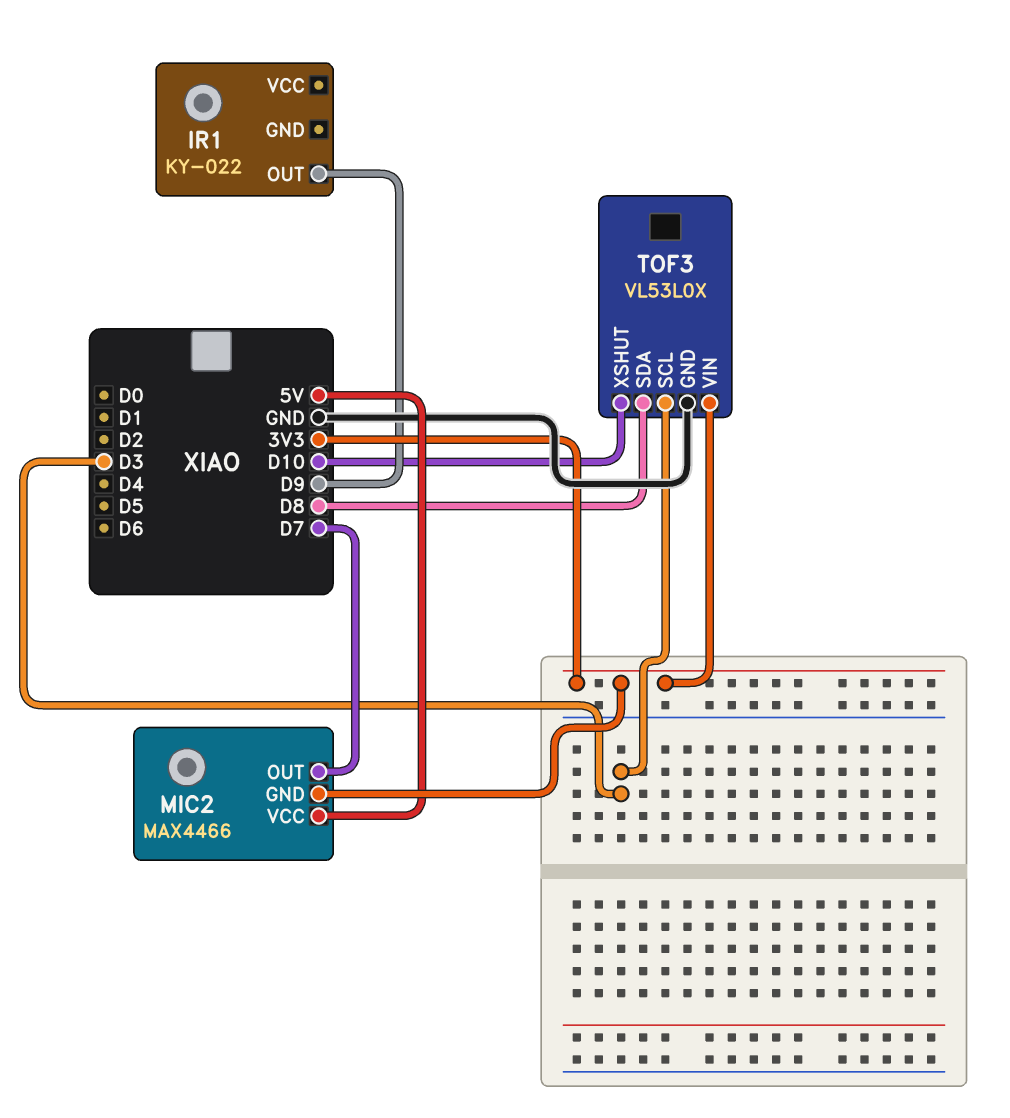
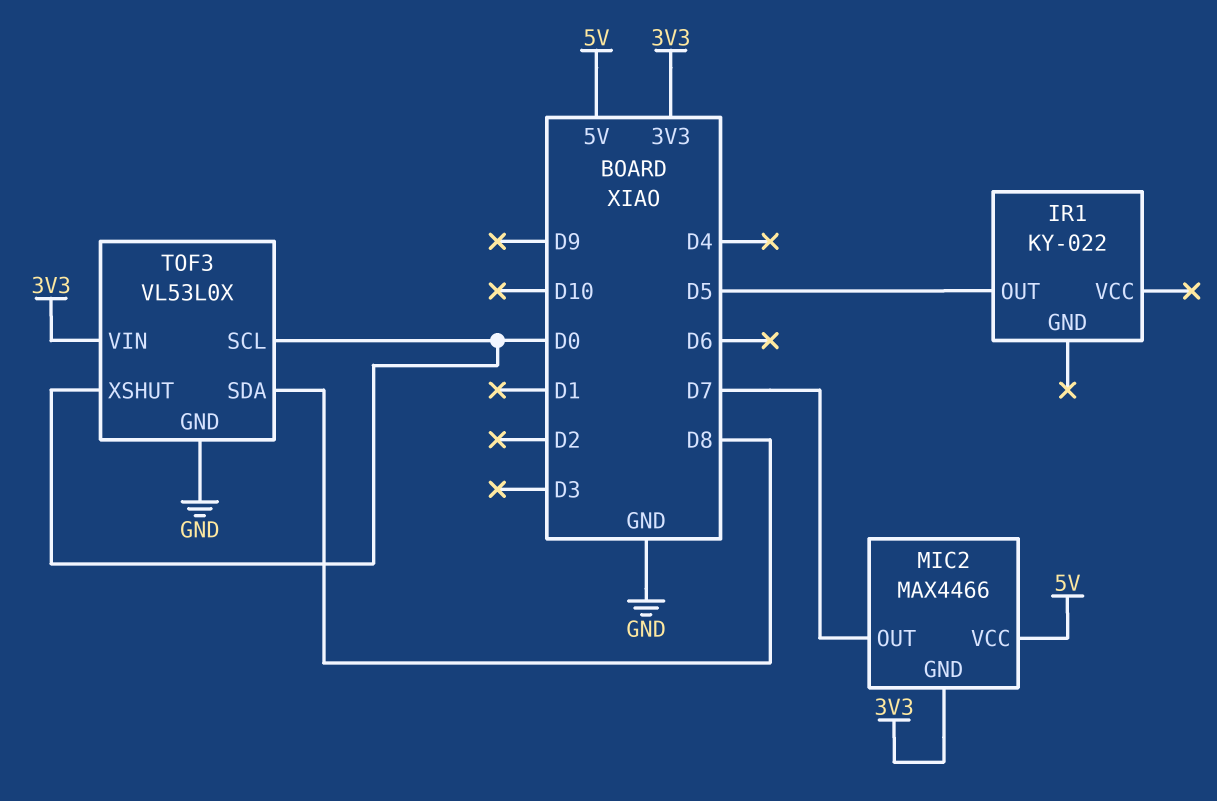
IR1 pin OUT: D9 -> D5
TOF3 pin SCL: D3 -> D0
TOF3 pin XSHUT: D10 -> D0

